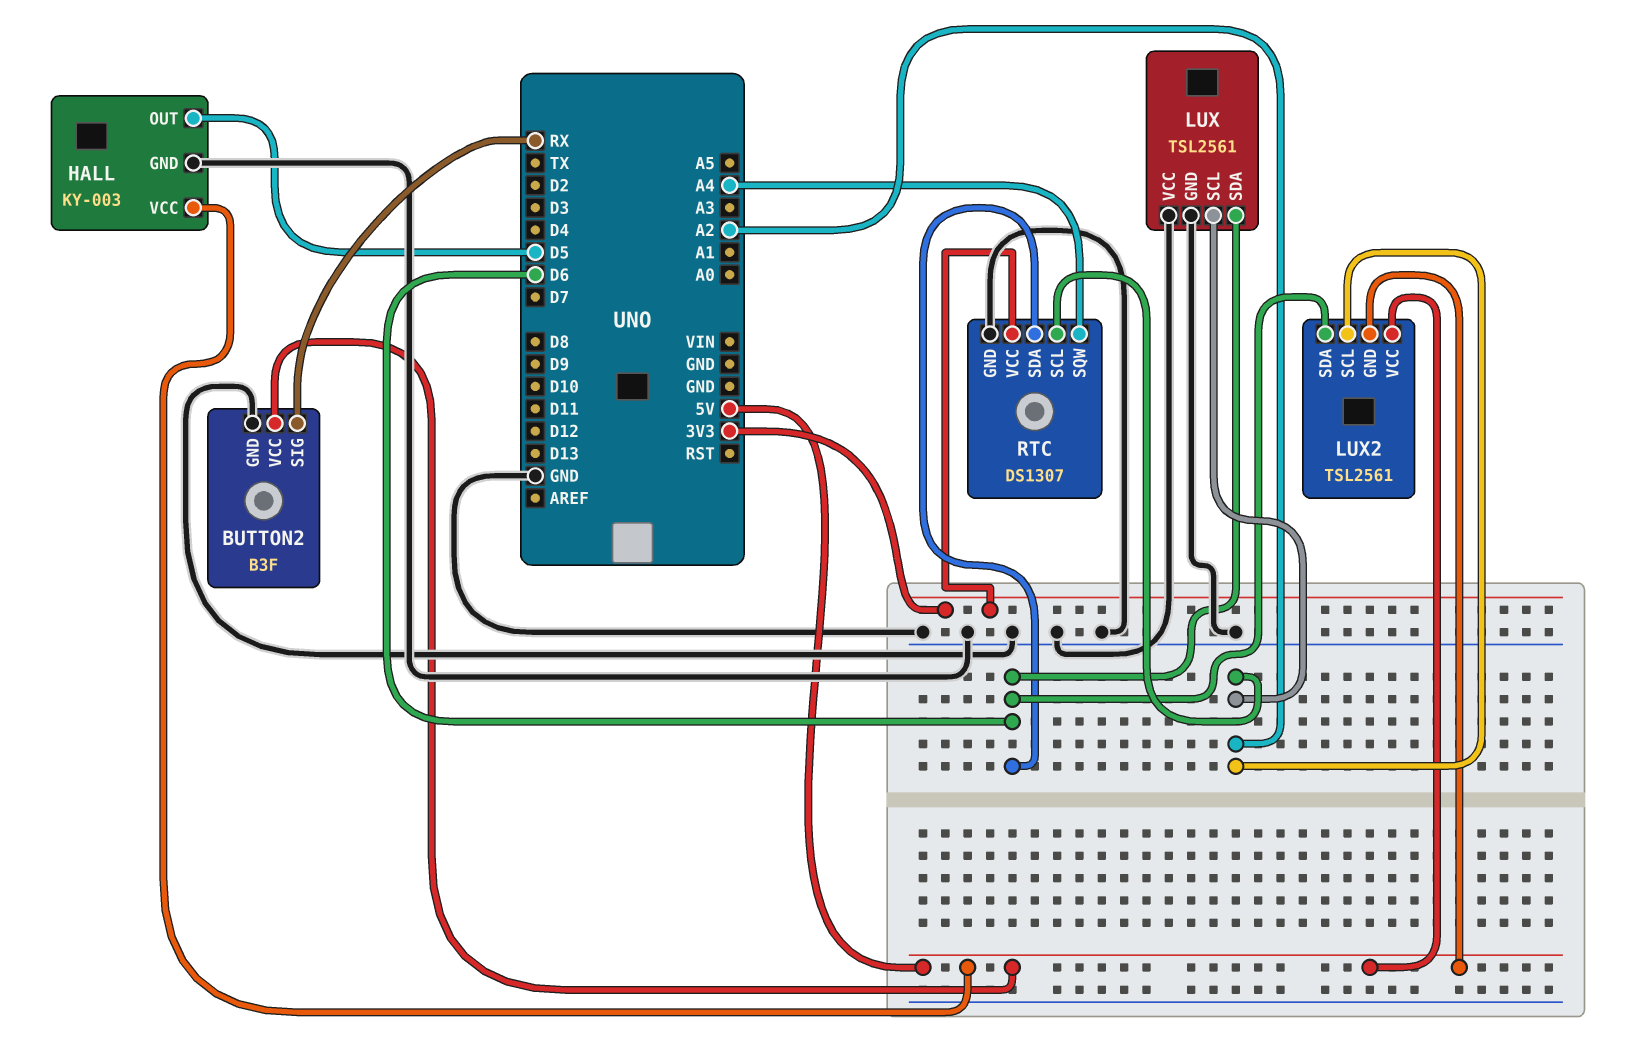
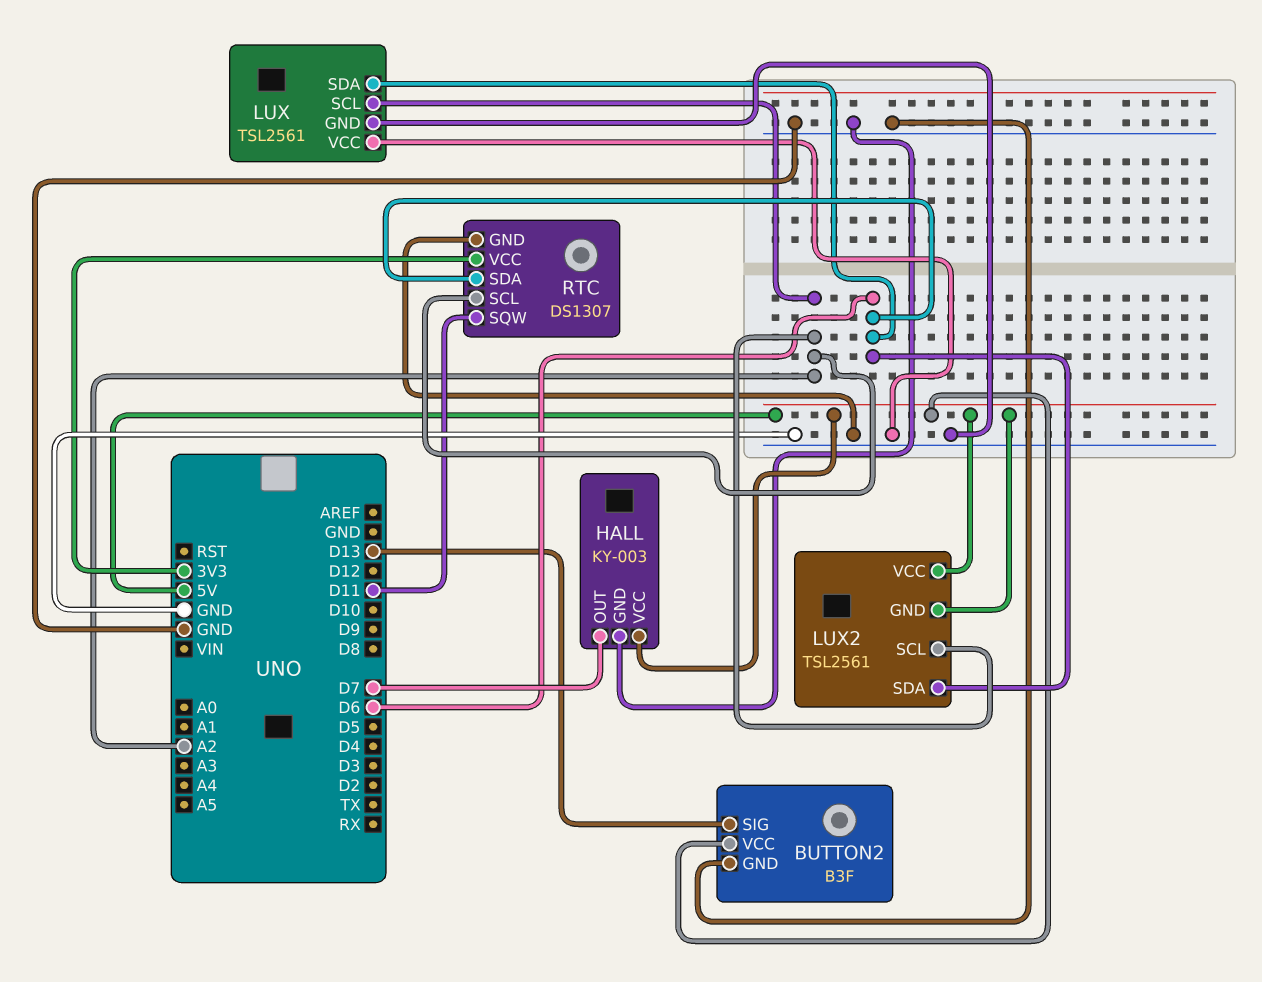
BUTTON2 pin SIG: RX -> D13
HALL pin OUT: D5 -> D7
RTC pin SQW: A4 -> D11

